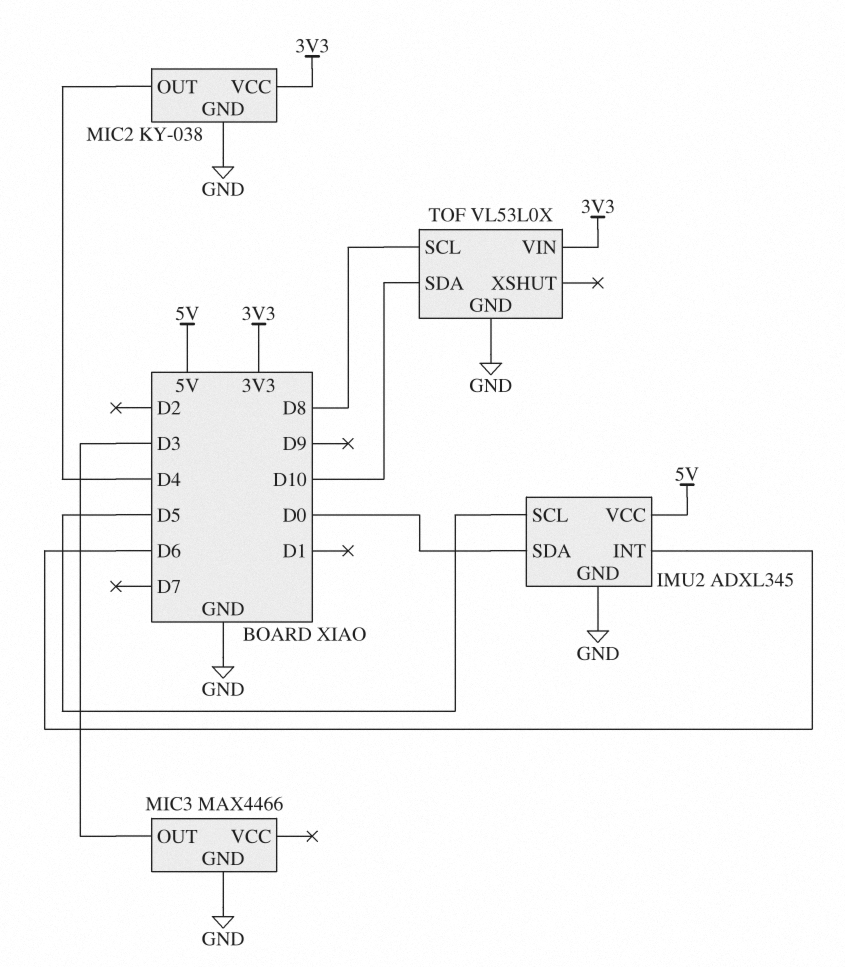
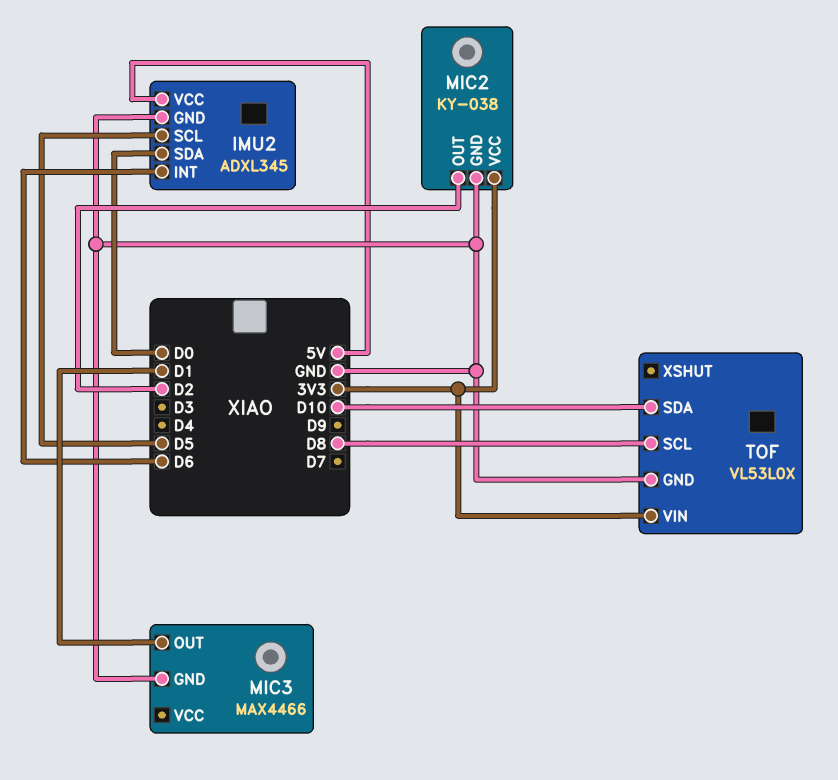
MIC2 pin OUT: D4 -> D2
MIC3 pin OUT: D3 -> D1

